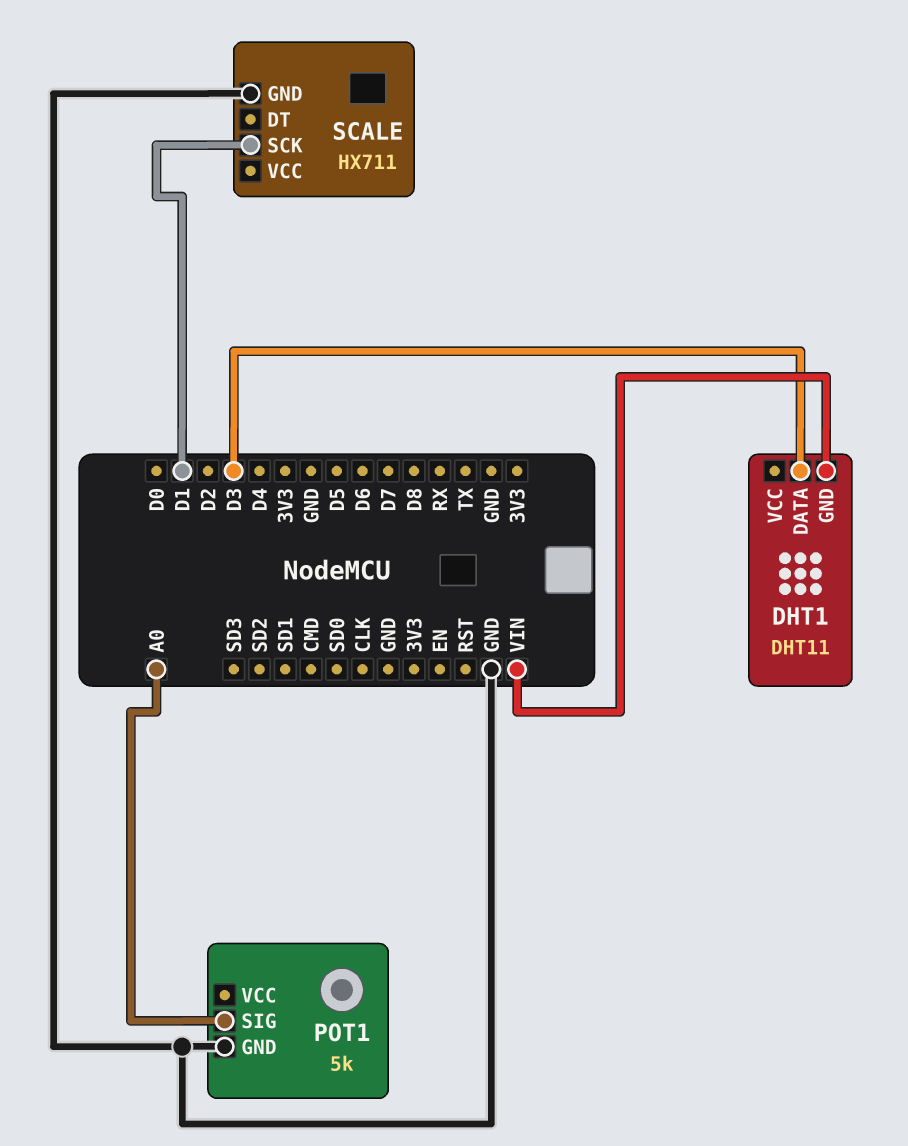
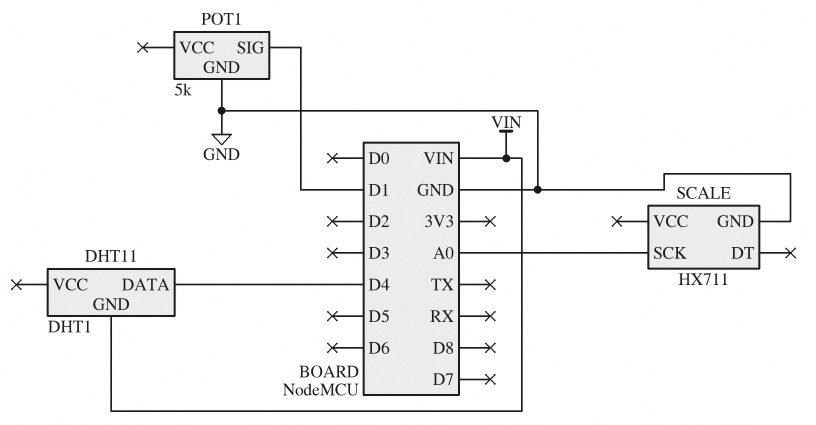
DHT1 pin DATA: D3 -> D4
POT1 pin SIG: A0 -> D1
SCALE pin SCK: D1 -> A0

